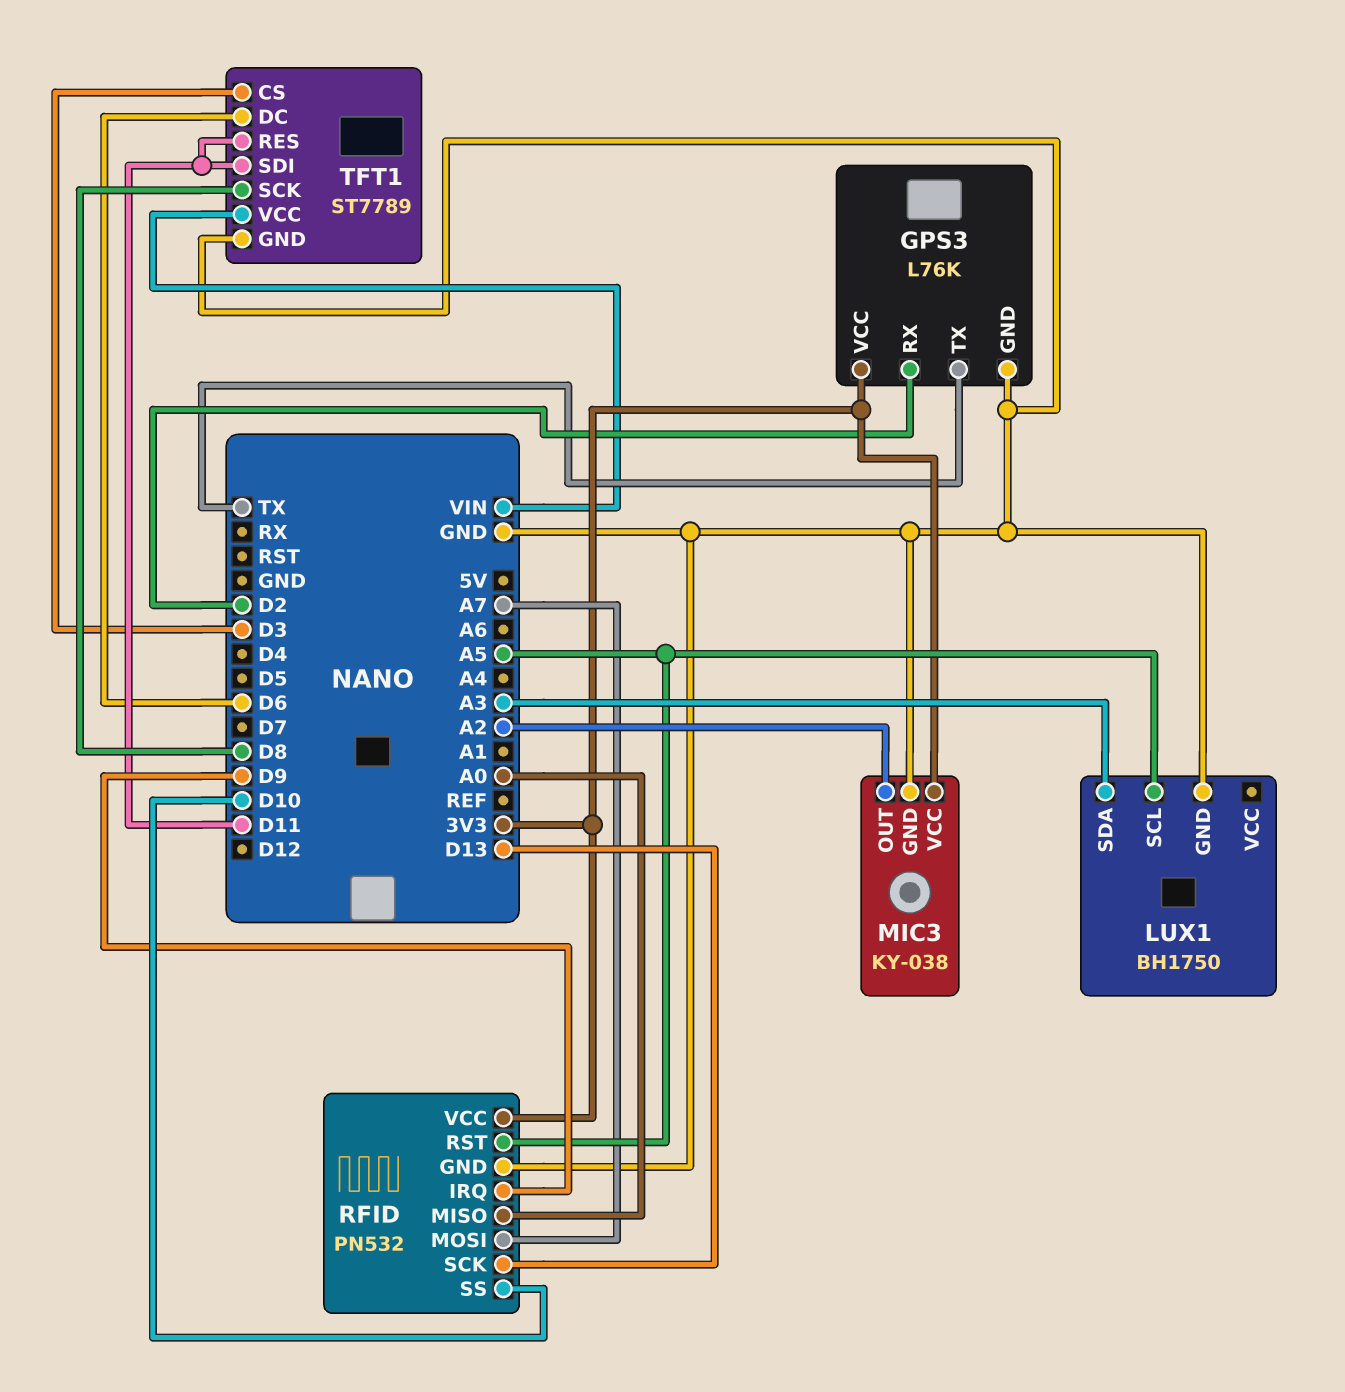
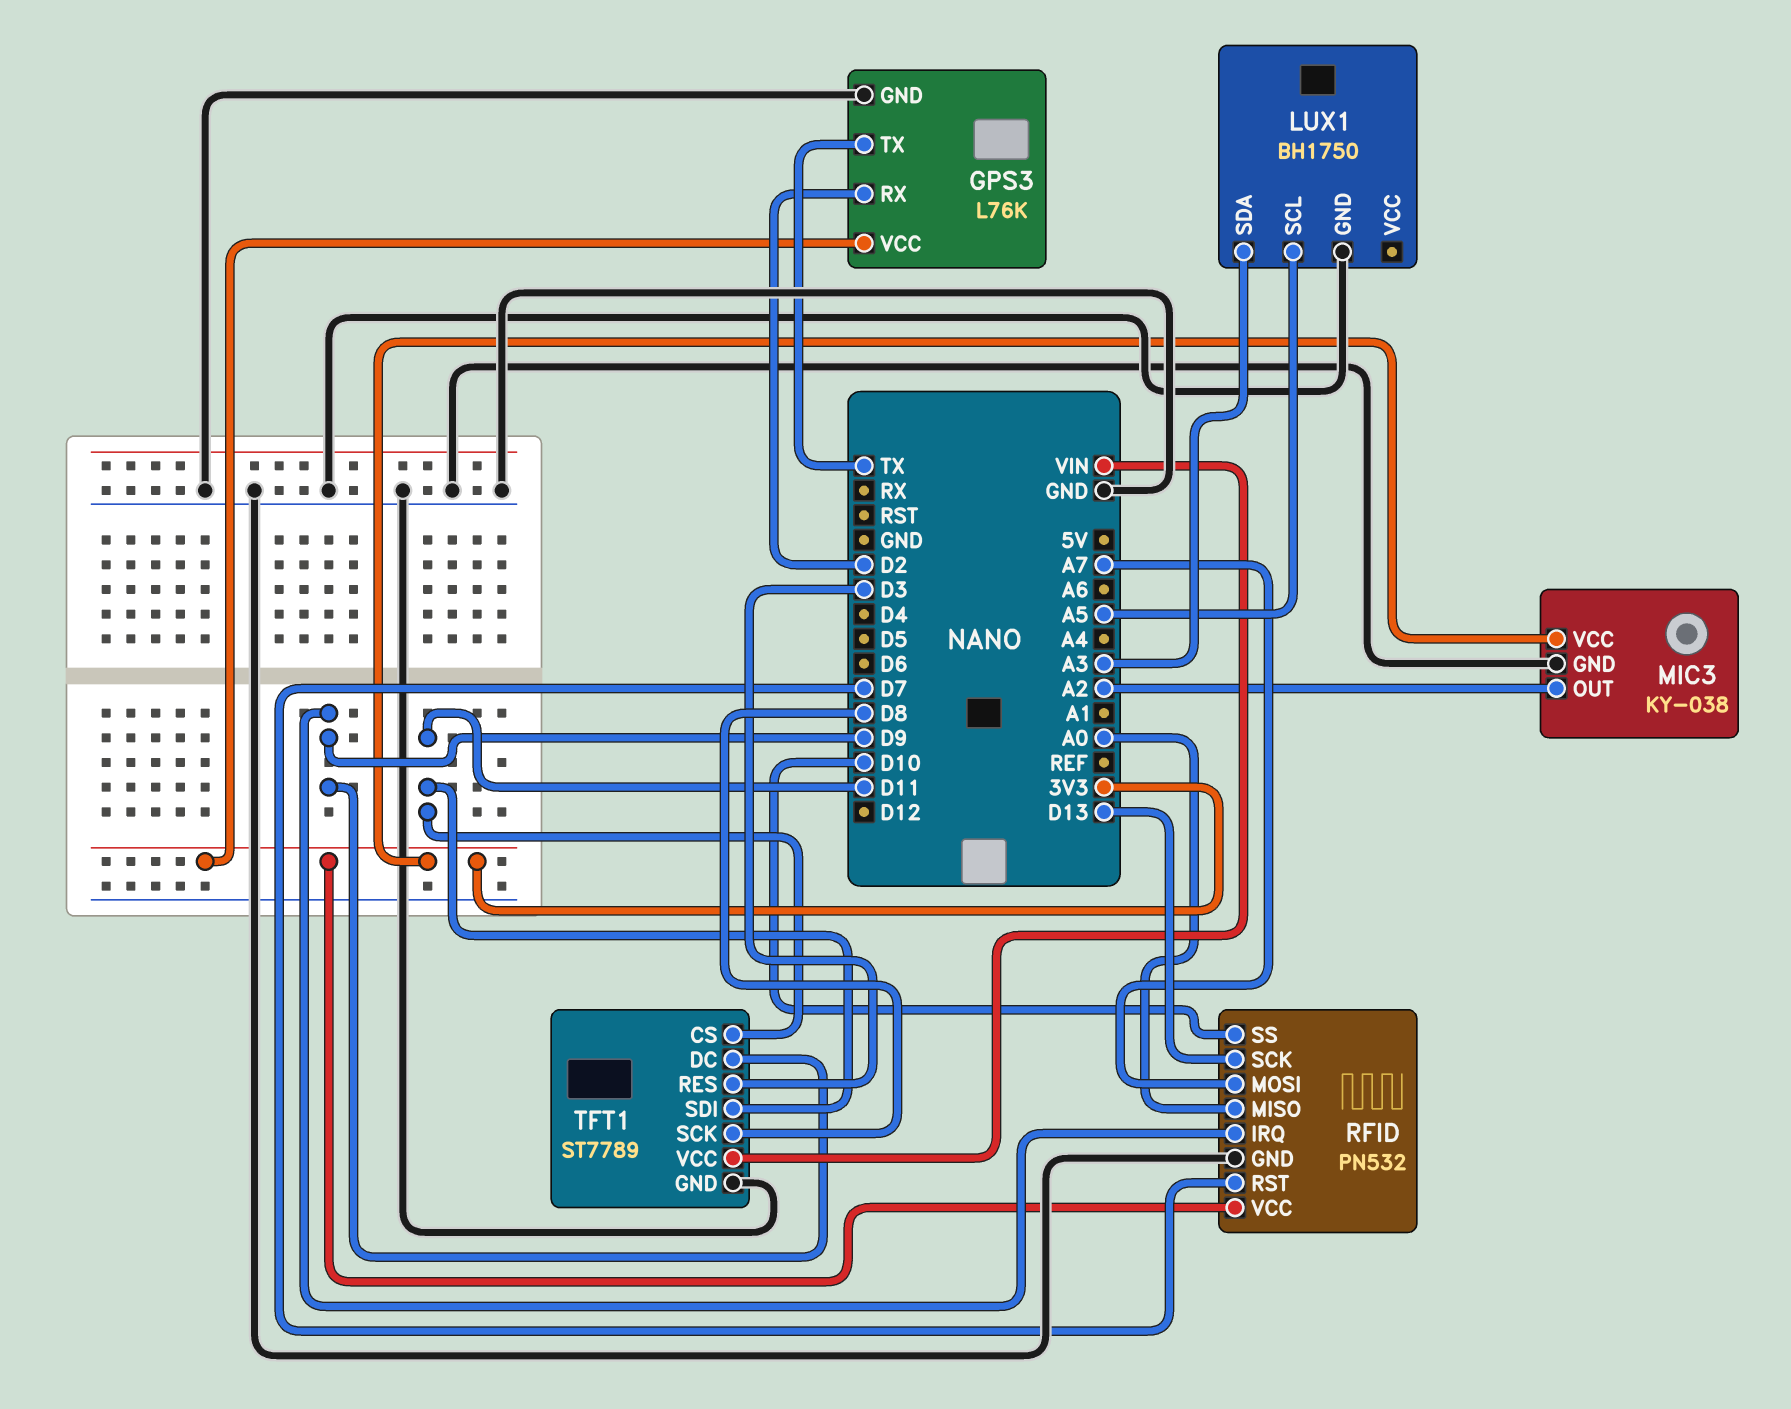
RFID pin RST: A5 -> D7
TFT1 pin CS: D3 -> D11
TFT1 pin DC: D6 -> D9
TFT1 pin RES: D11 -> D3

